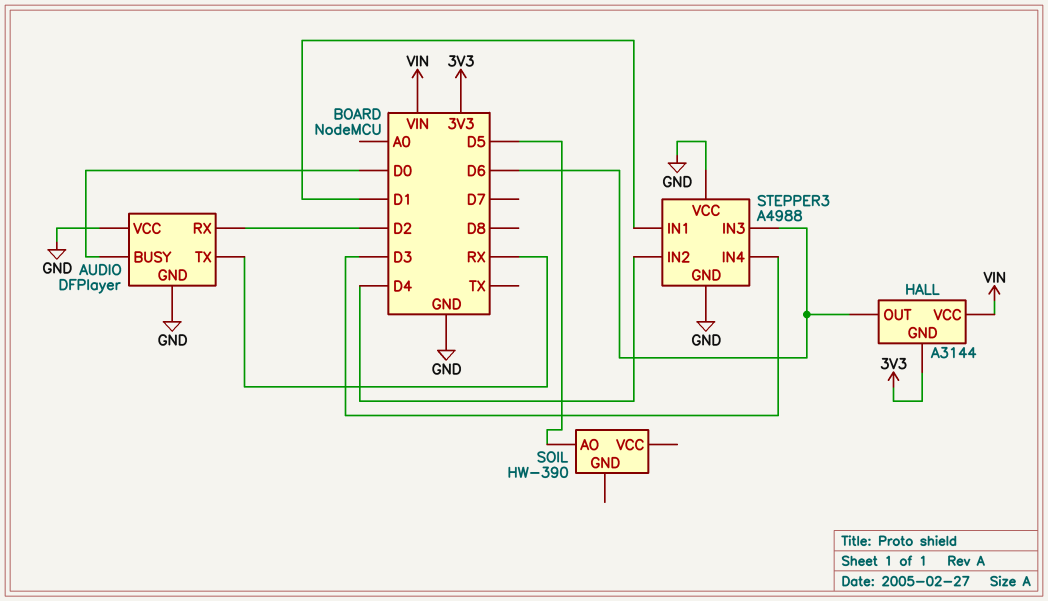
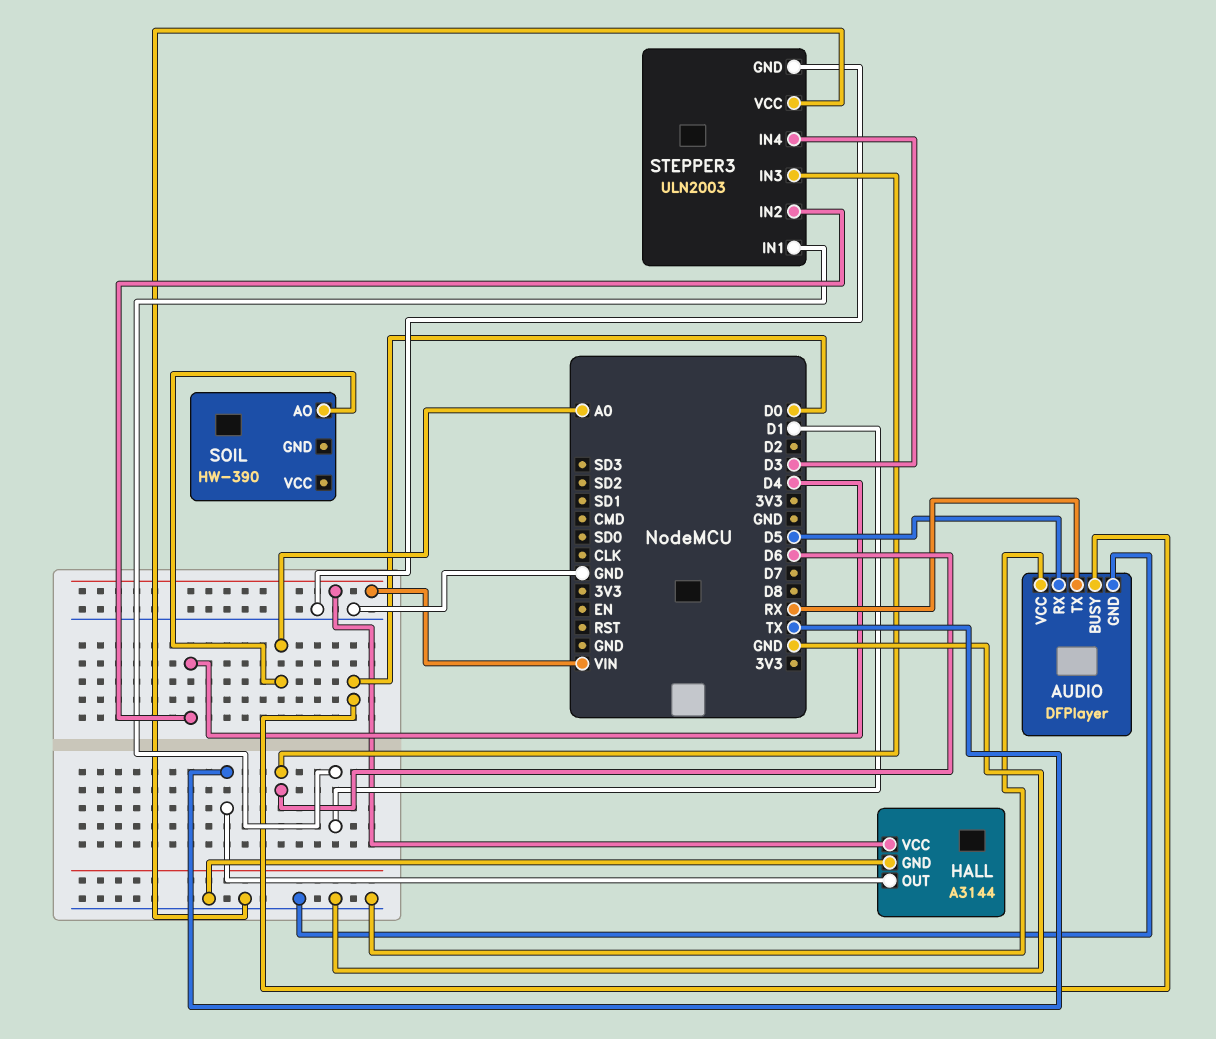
AUDIO pin RX: D2 -> D5
HALL pin GND: 3V3 -> GND
HALL pin OUT: D6 -> TX
SOIL pin AO: D5 -> A0
STEPPER3: A4988 -> ULN2003

